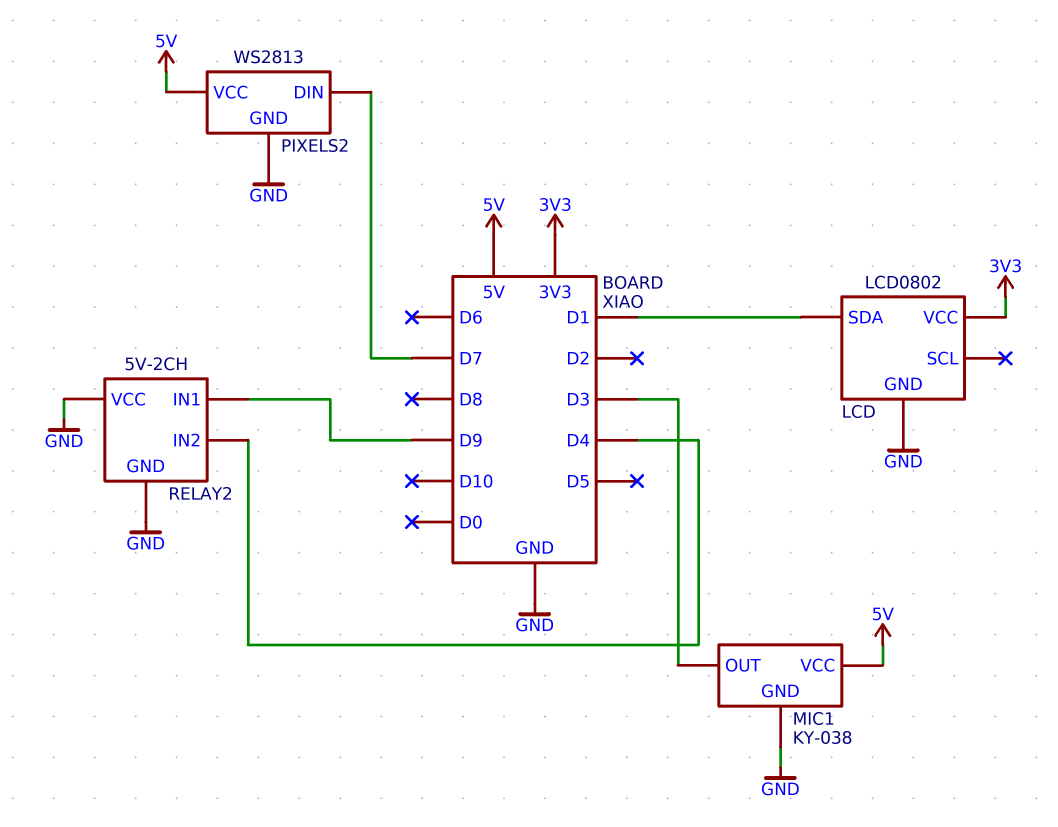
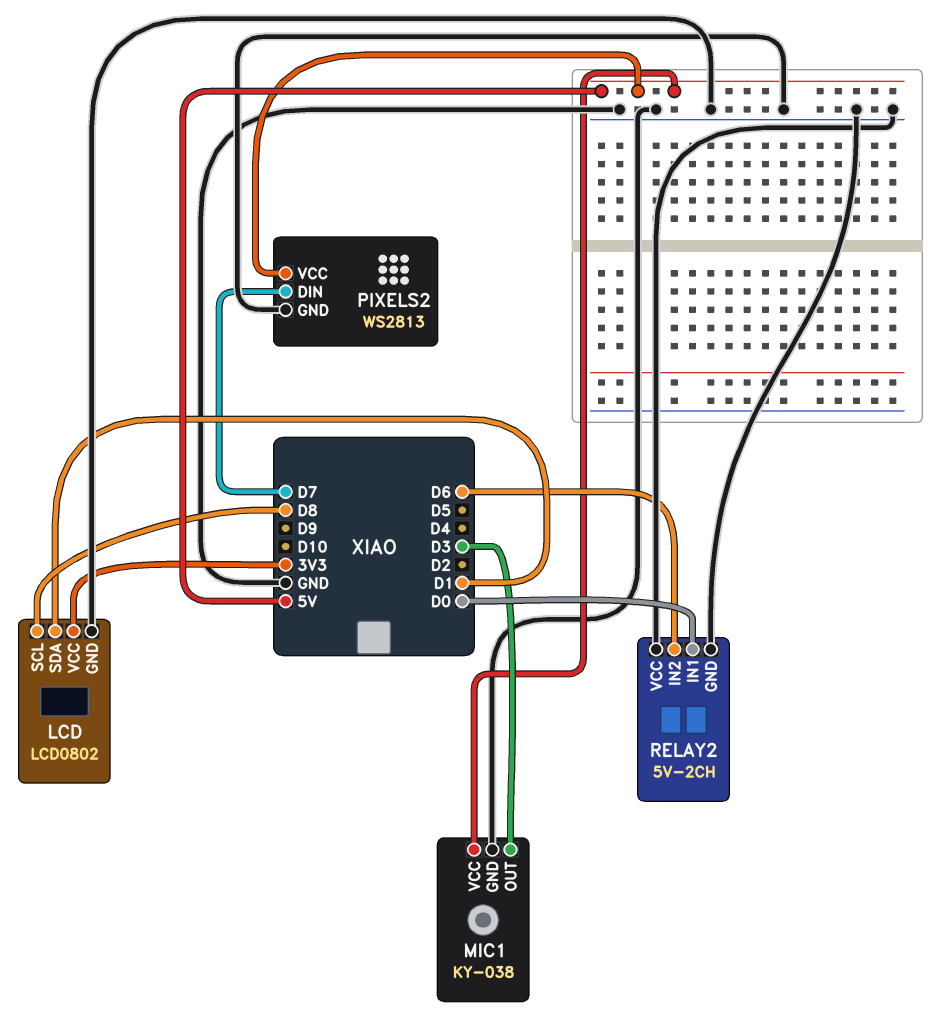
LCD pin SCL: none -> D8
RELAY2 pin IN1: D9 -> D0
RELAY2 pin IN2: D4 -> D6

